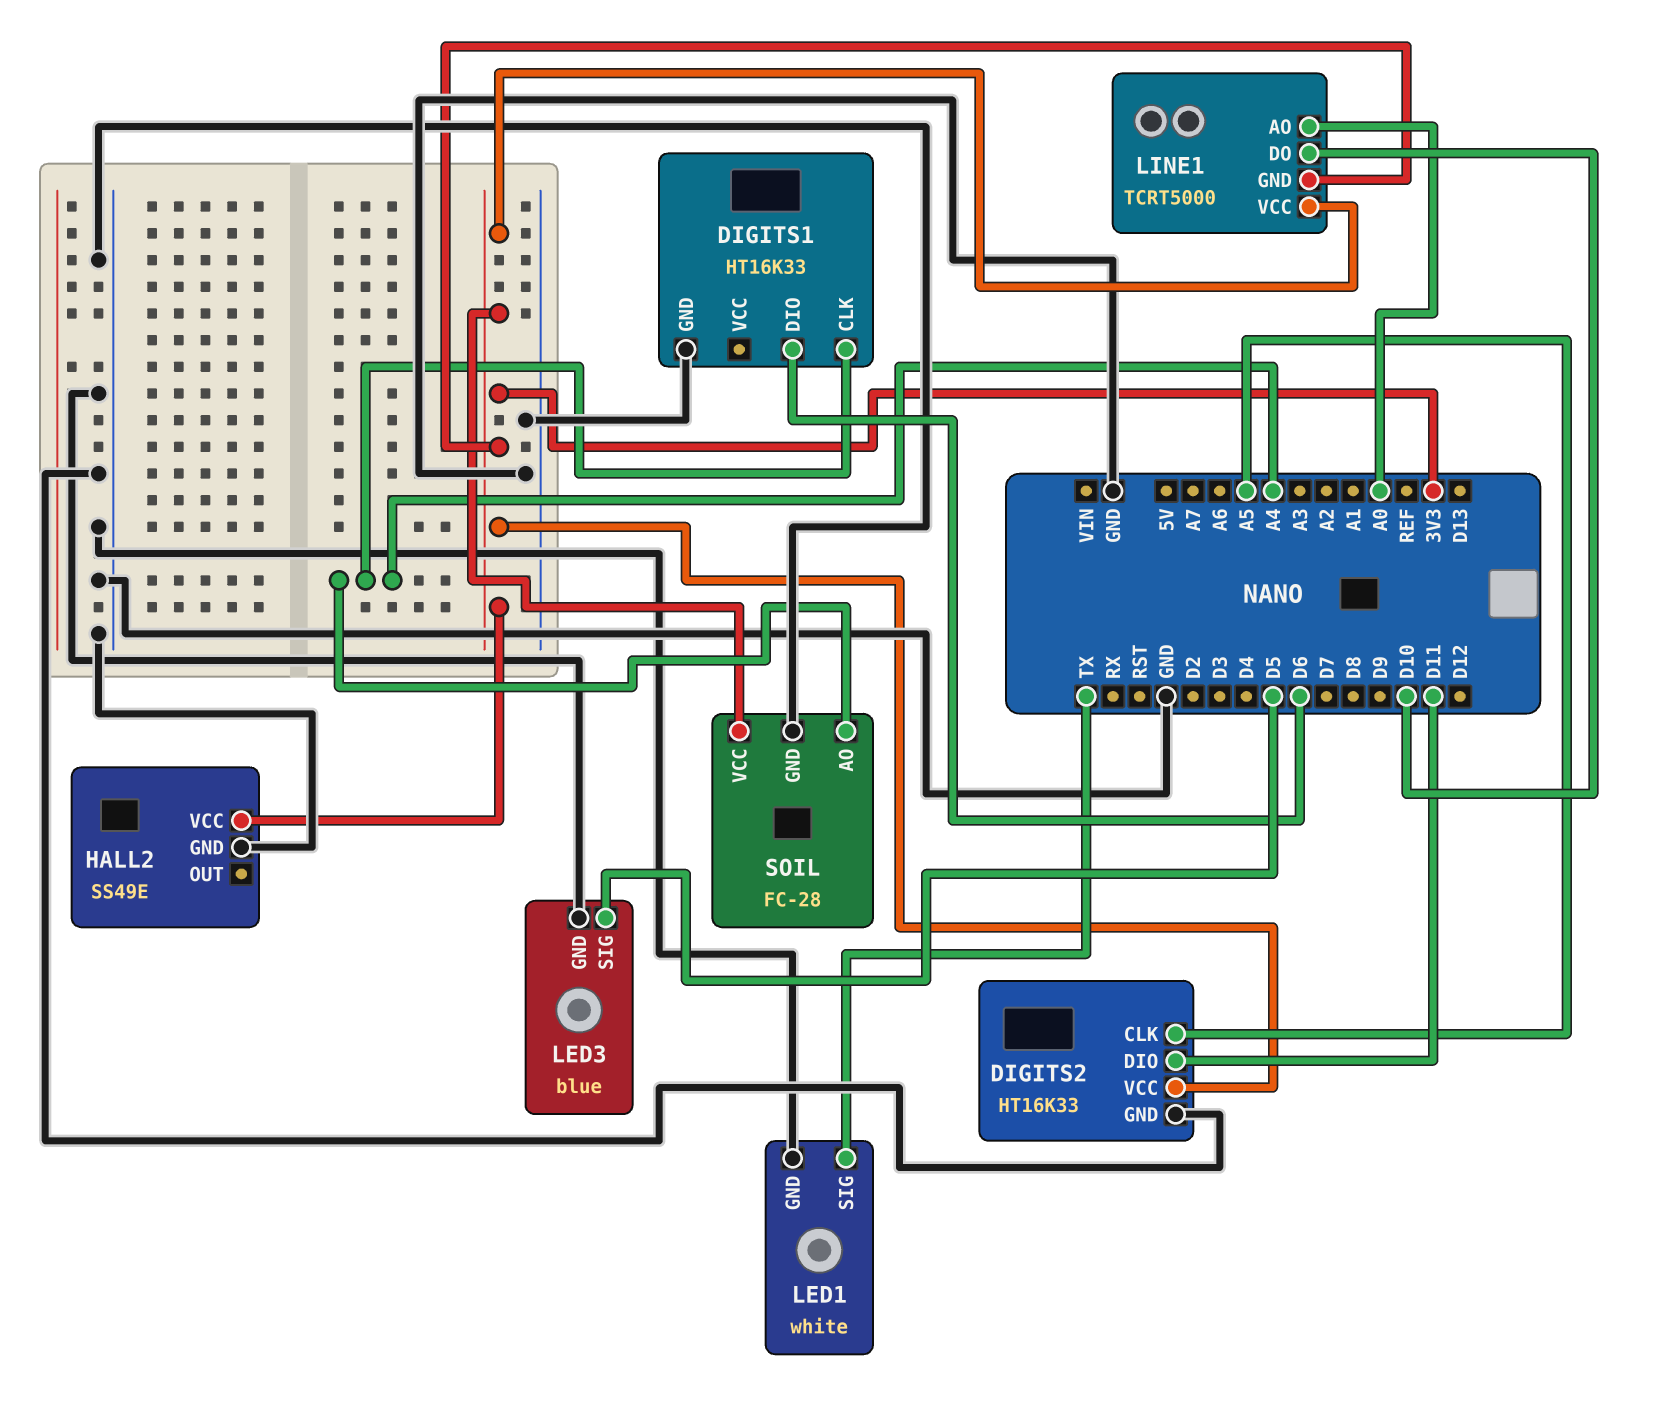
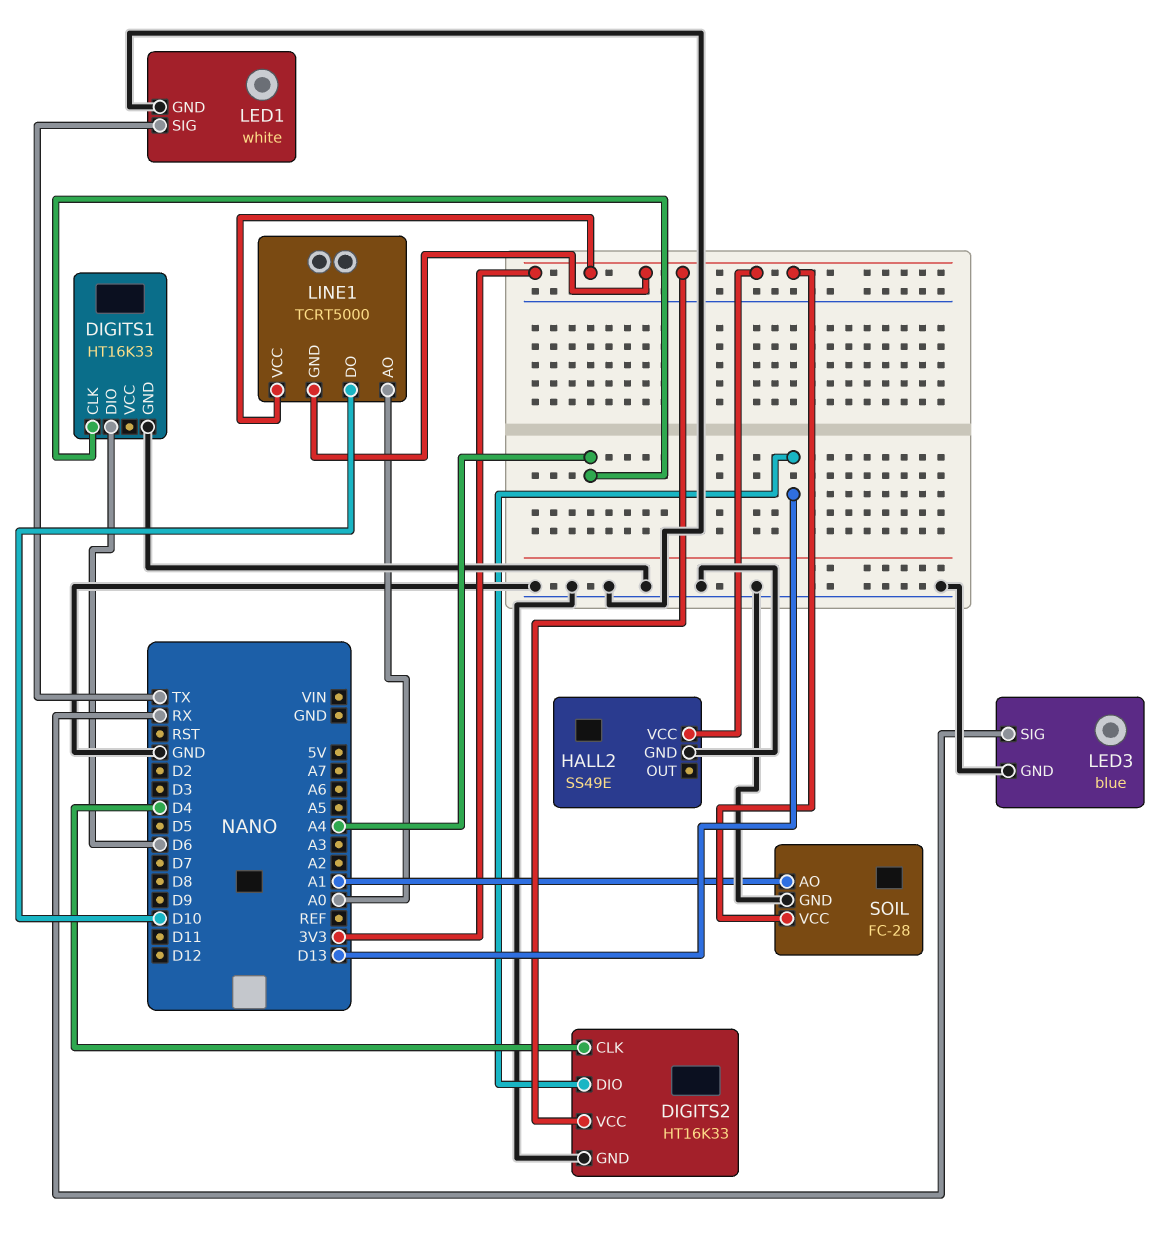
DIGITS2 pin CLK: A5 -> D4
DIGITS2 pin DIO: D11 -> D13
LED3 pin SIG: D5 -> RX
SOIL pin AO: A4 -> A1

